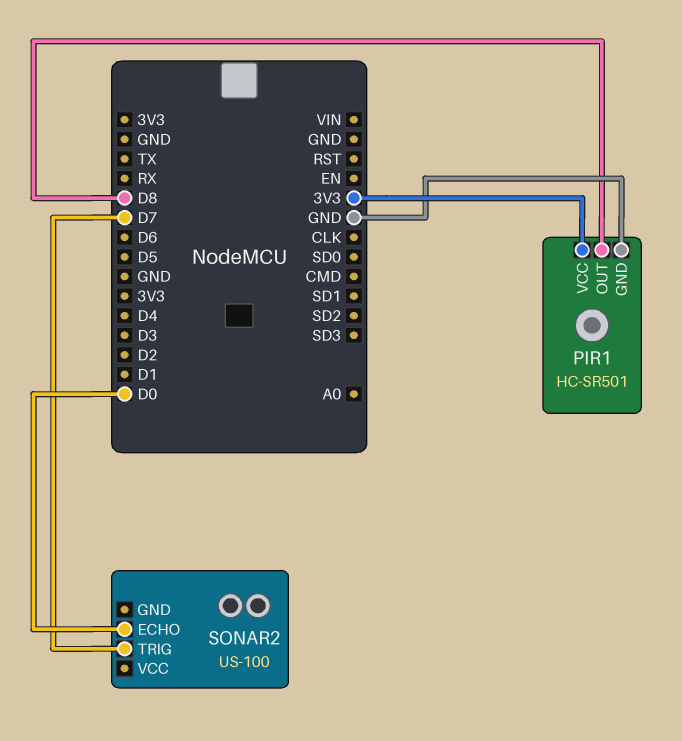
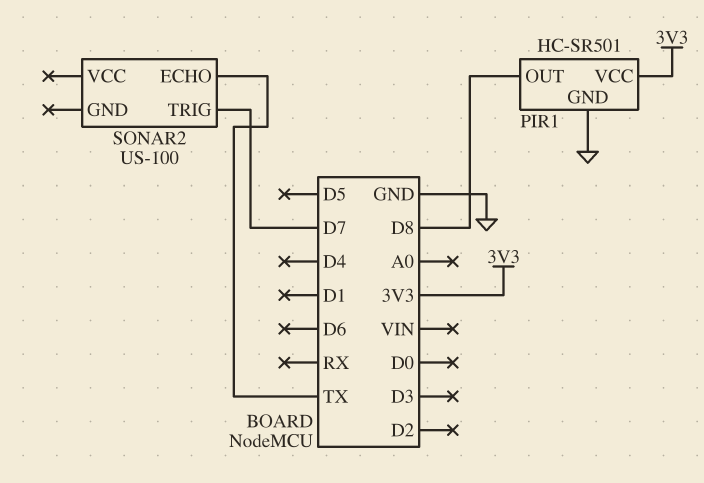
SONAR2 pin ECHO: D0 -> TX

